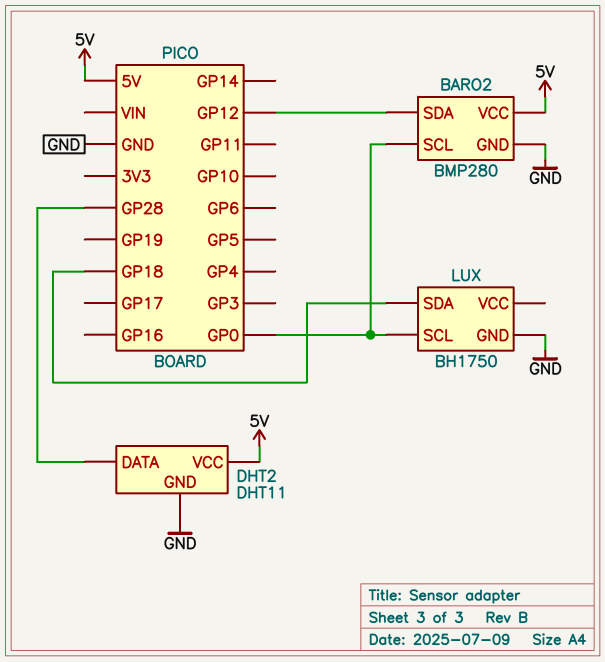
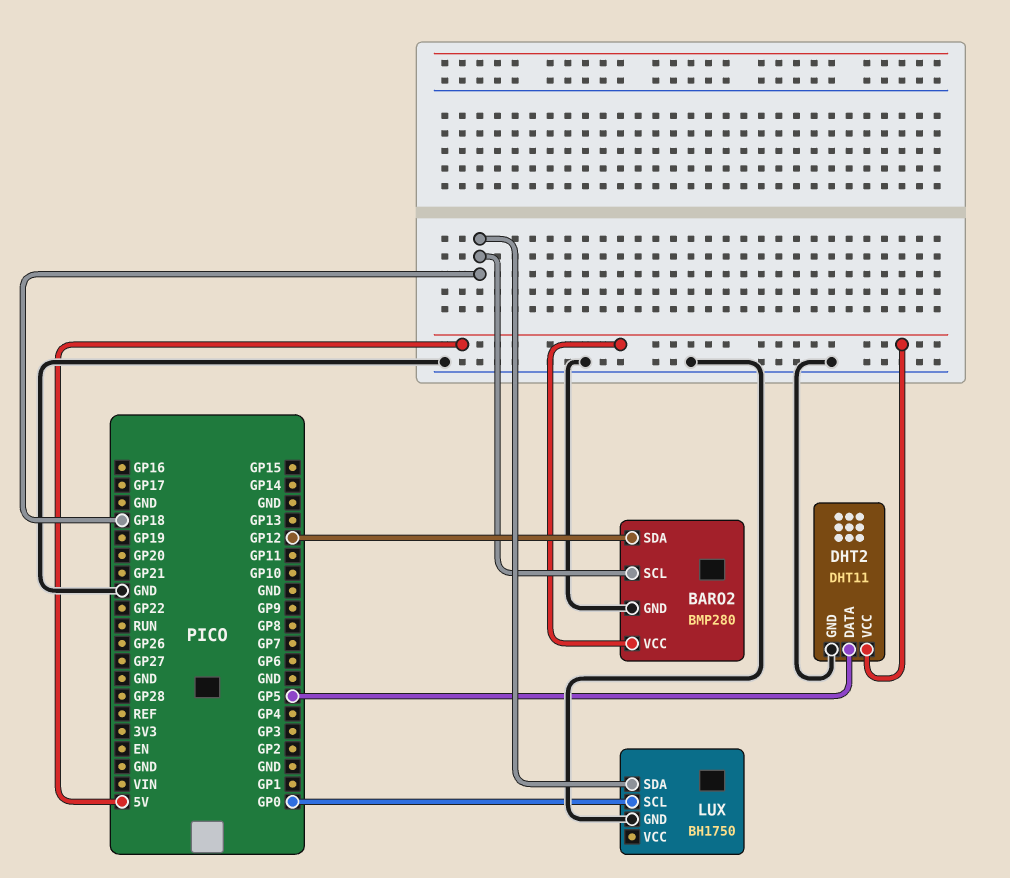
BARO2 pin SCL: GP0 -> GP18
DHT2 pin DATA: GP28 -> GP5

